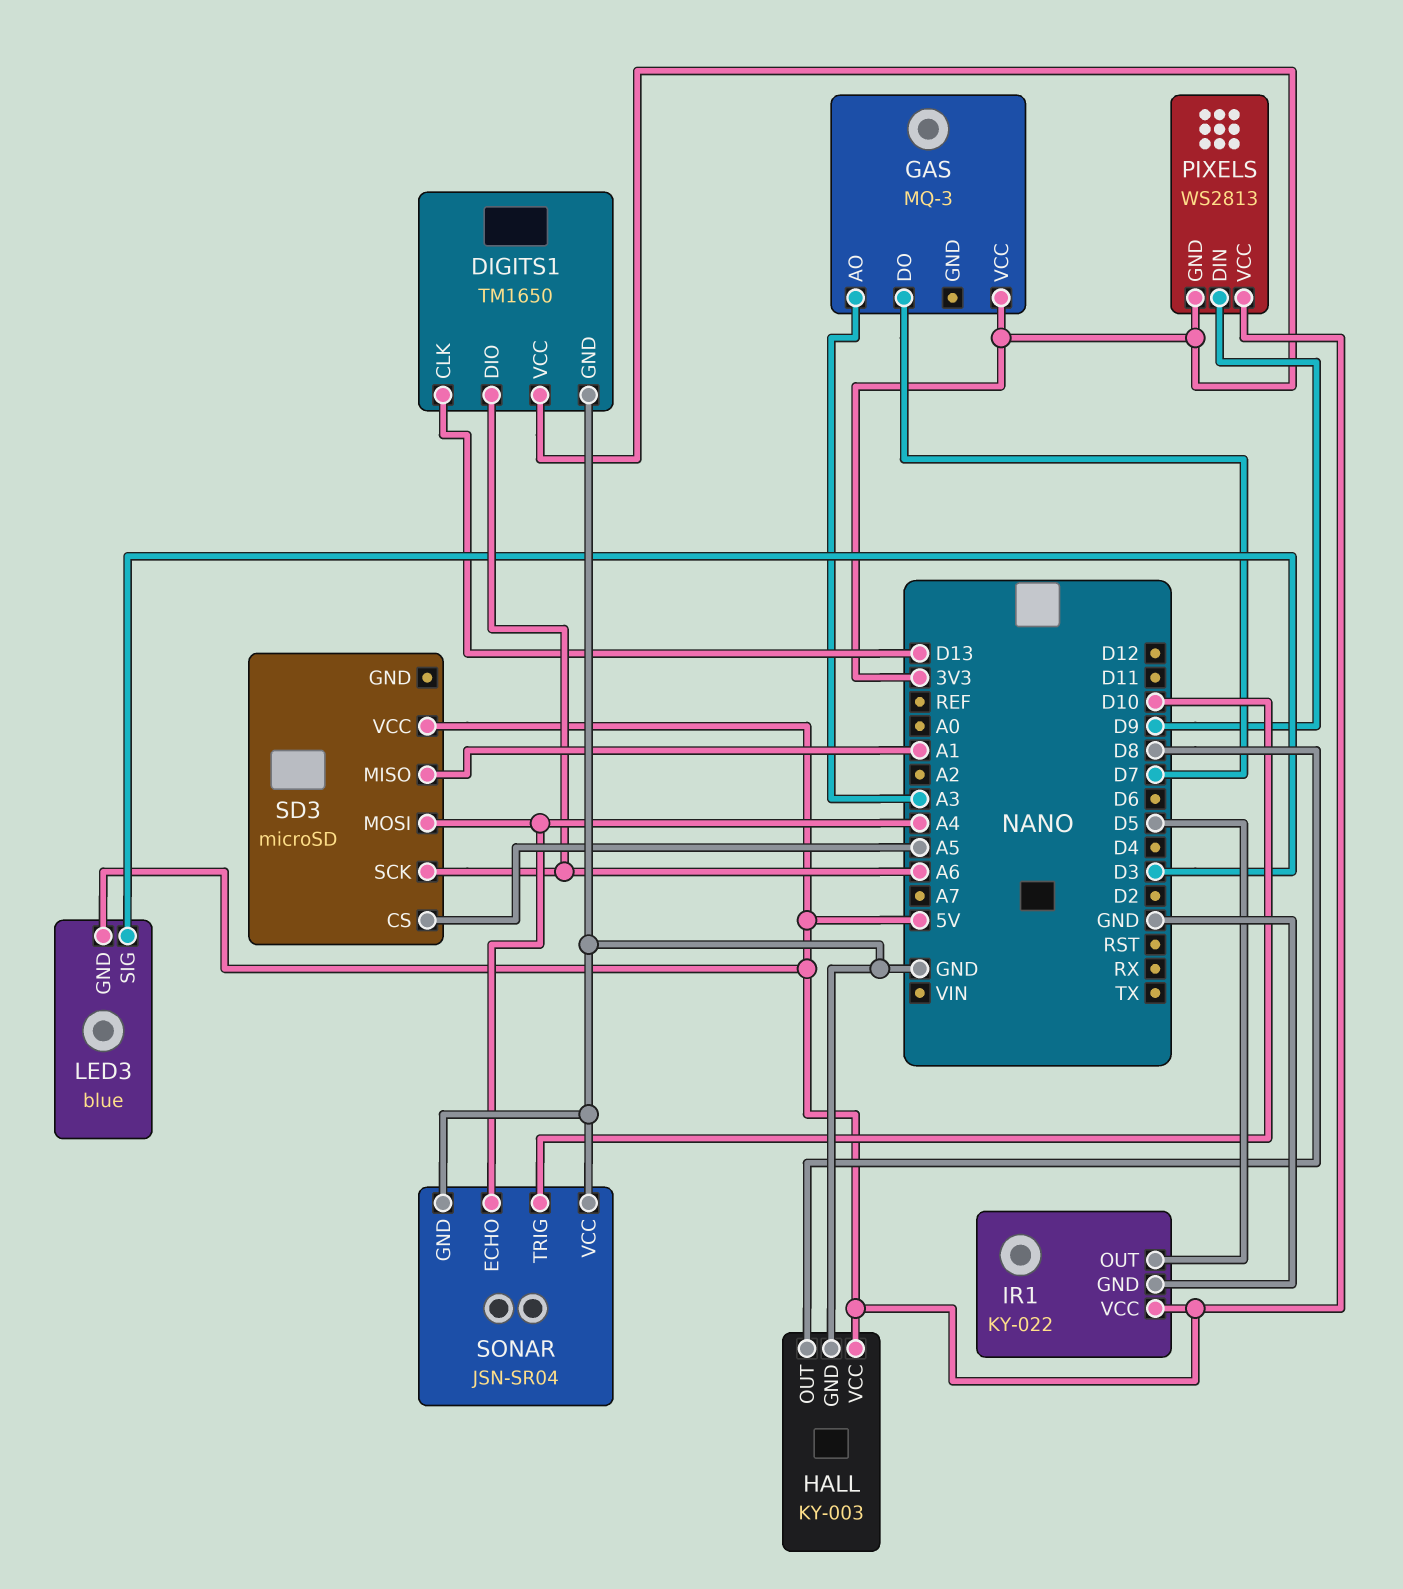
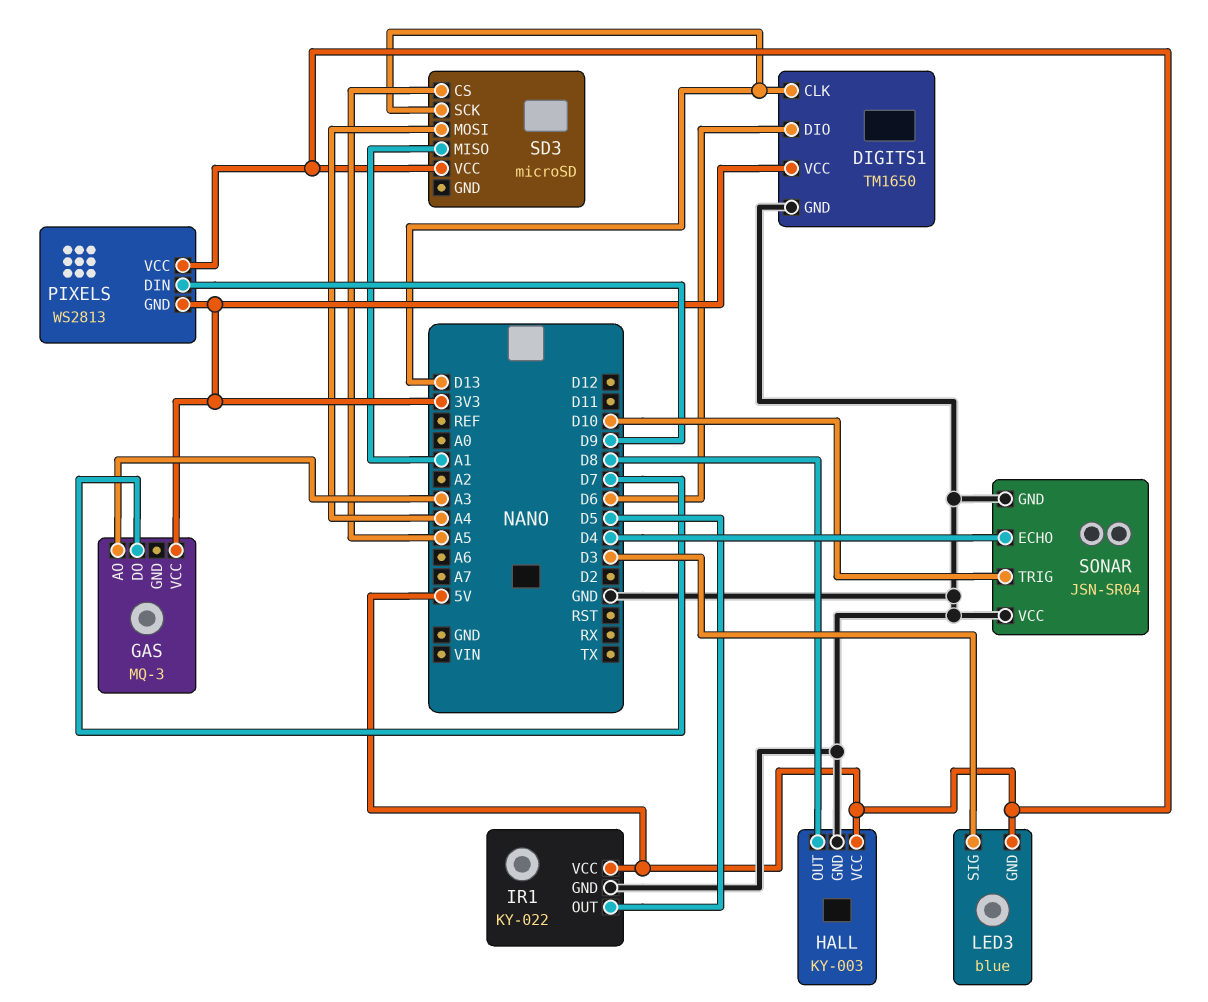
DIGITS1 pin DIO: A6 -> D6
SD3 pin SCK: A6 -> D13
SONAR pin ECHO: A4 -> D4

